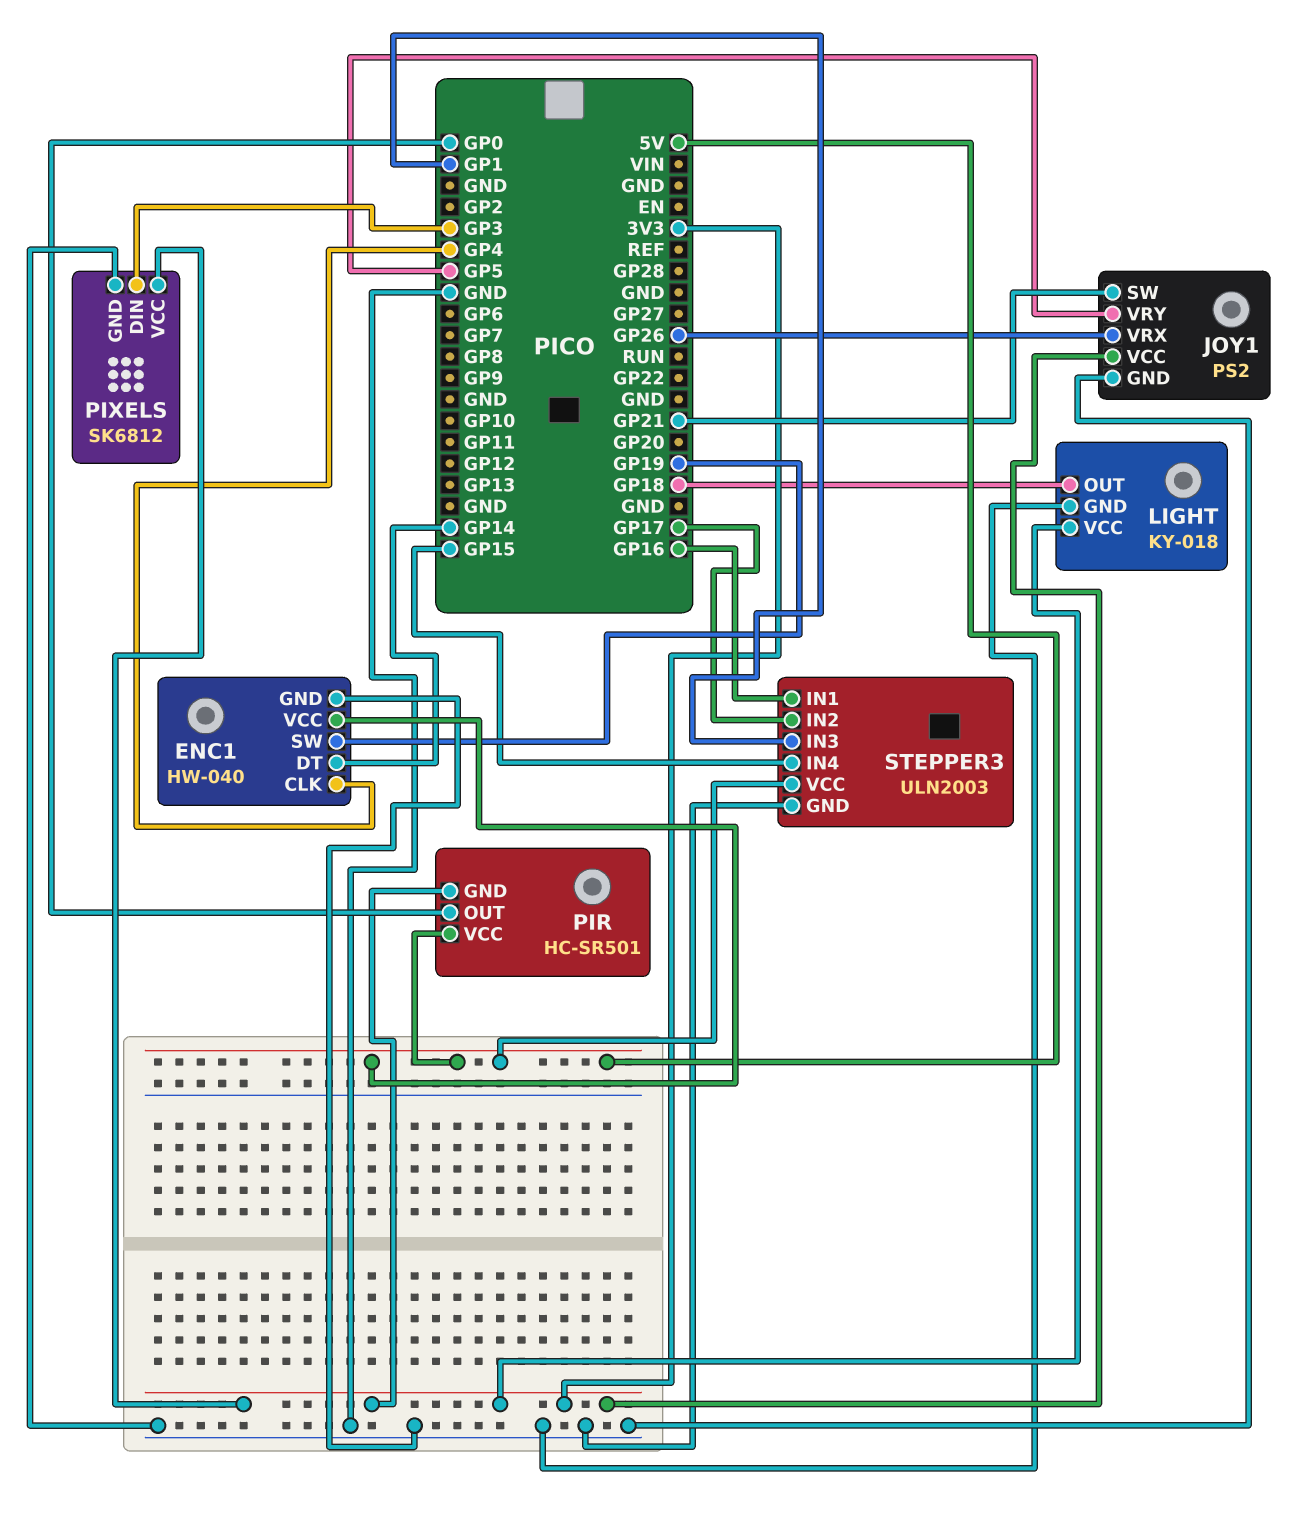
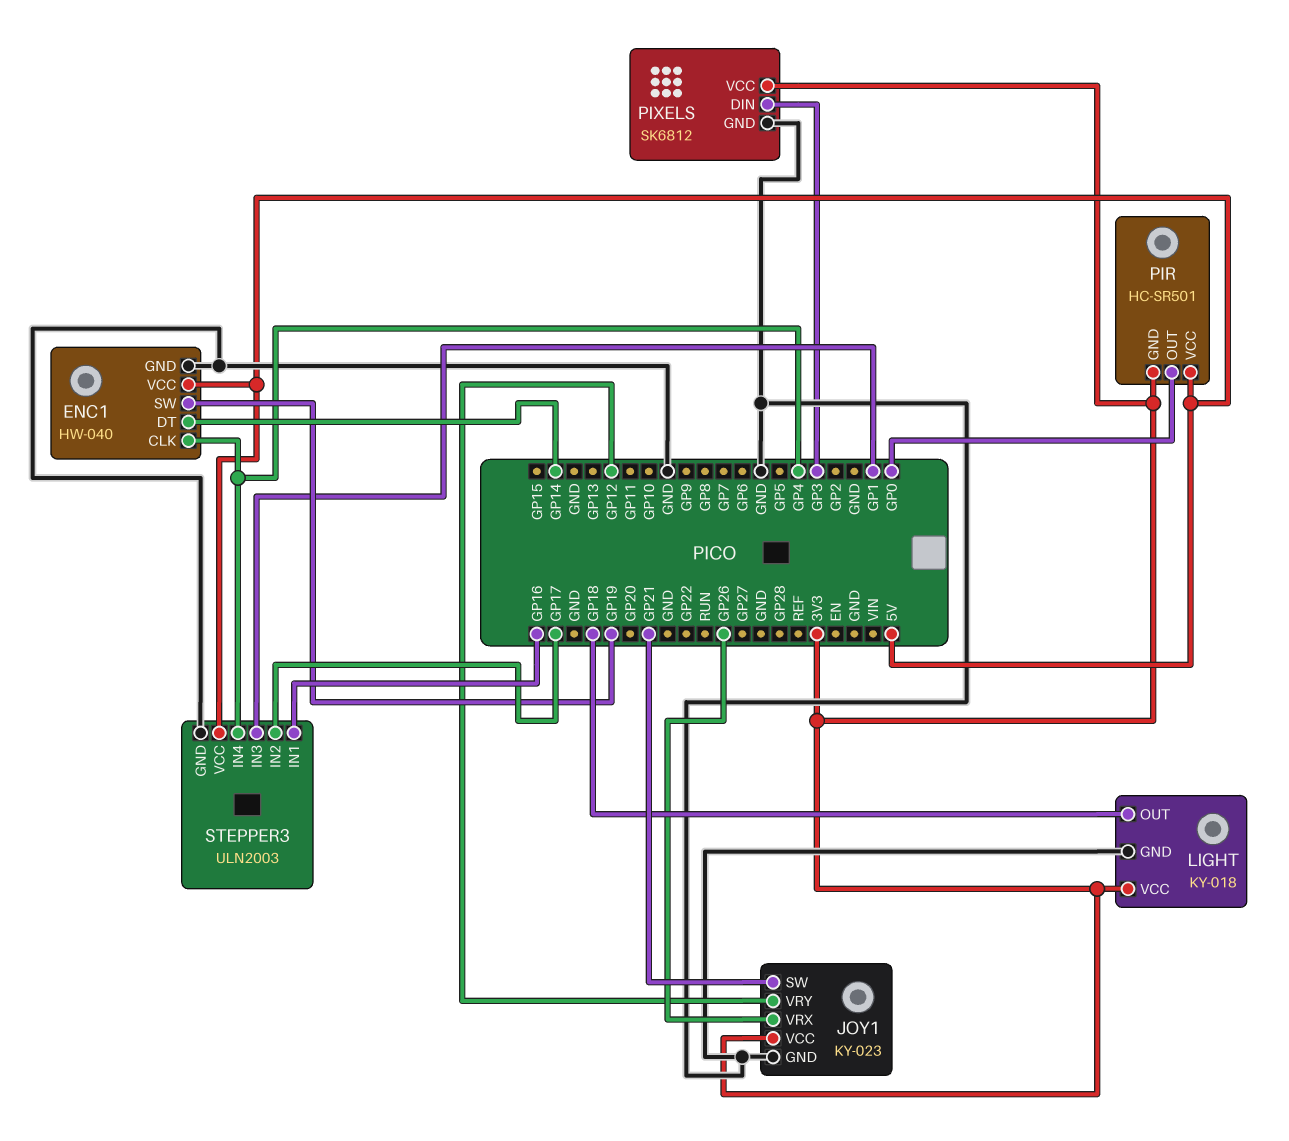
JOY1: PS2 -> KY-023
JOY1 pin VRY: GP5 -> GP12
STEPPER3 pin IN4: GP15 -> GP4

